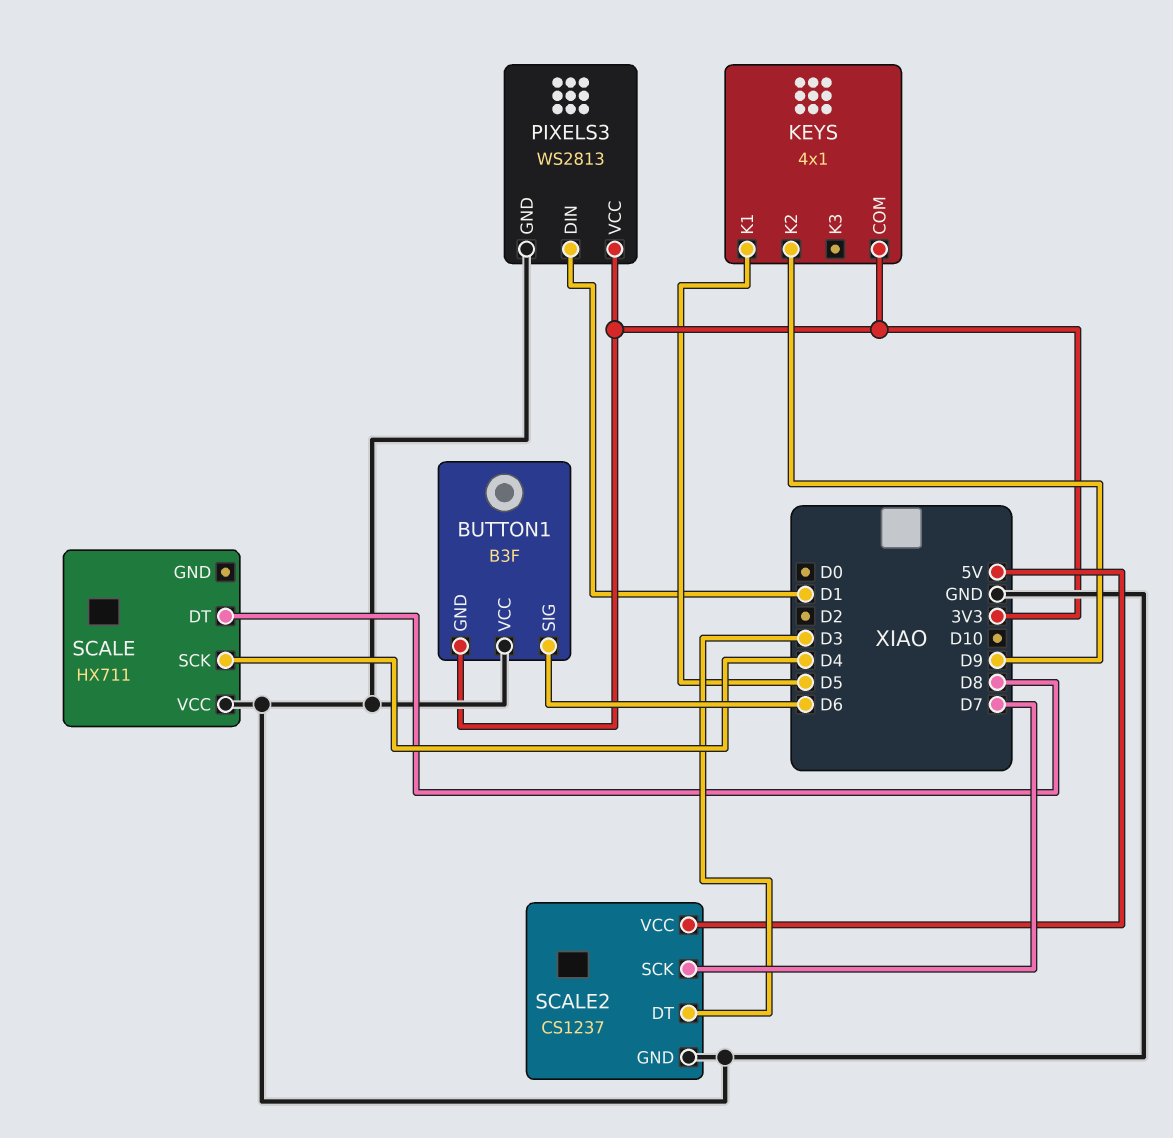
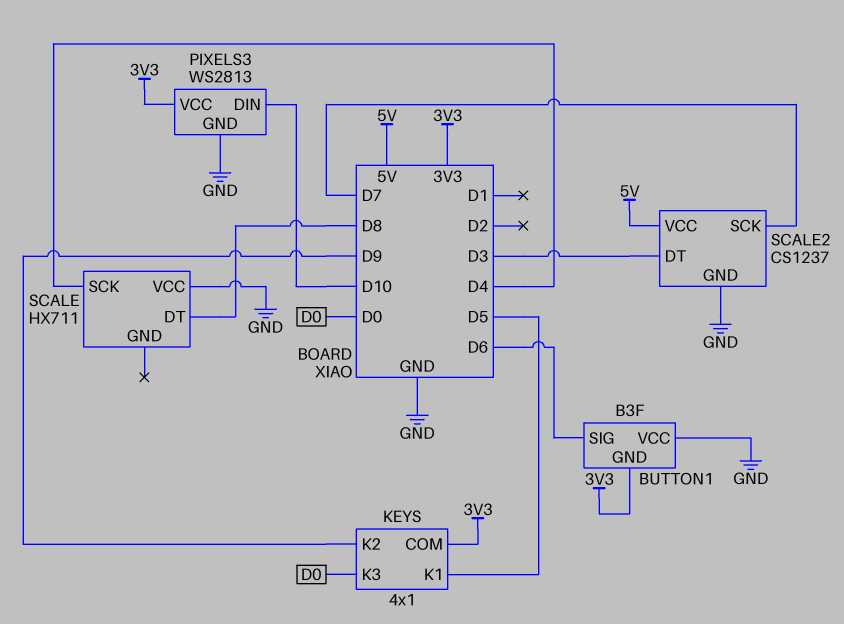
KEYS pin K3: none -> D0
PIXELS3 pin DIN: D1 -> D10

